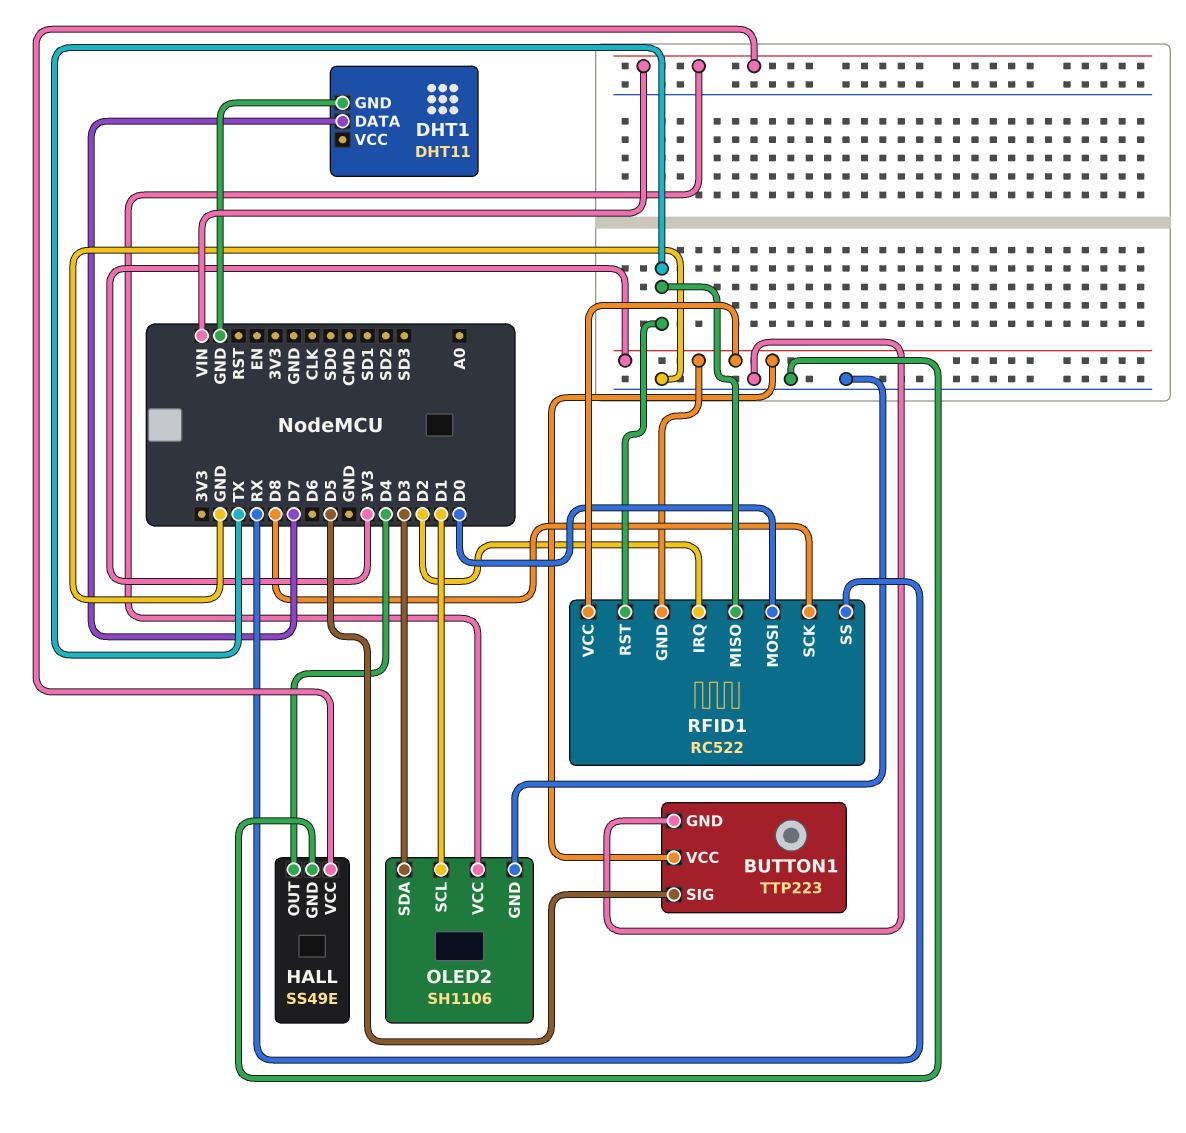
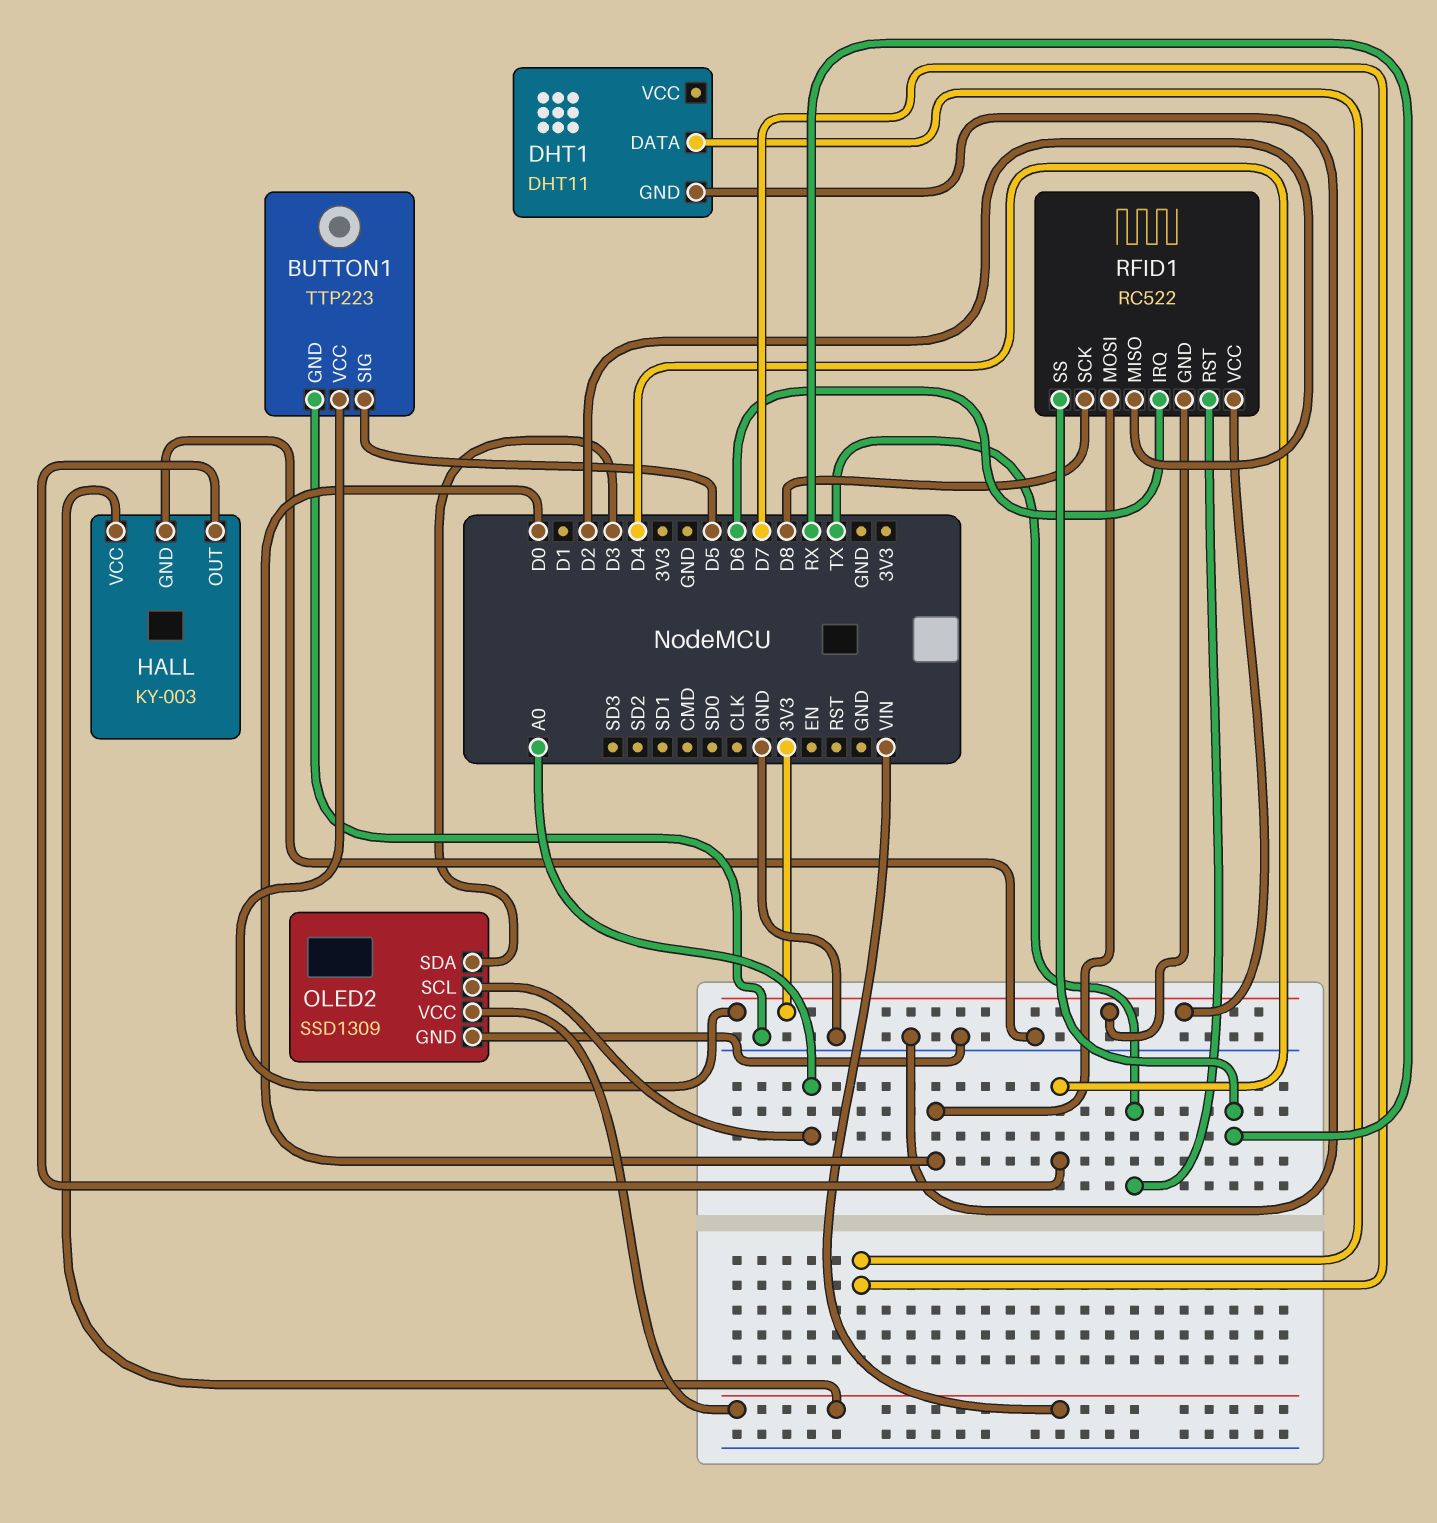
HALL: SS49E -> KY-003
OLED2: SH1106 -> SSD1309
OLED2 pin SCL: D1 -> A0
RFID1 pin IRQ: D2 -> D6
RFID1 pin MISO: TX -> D2

